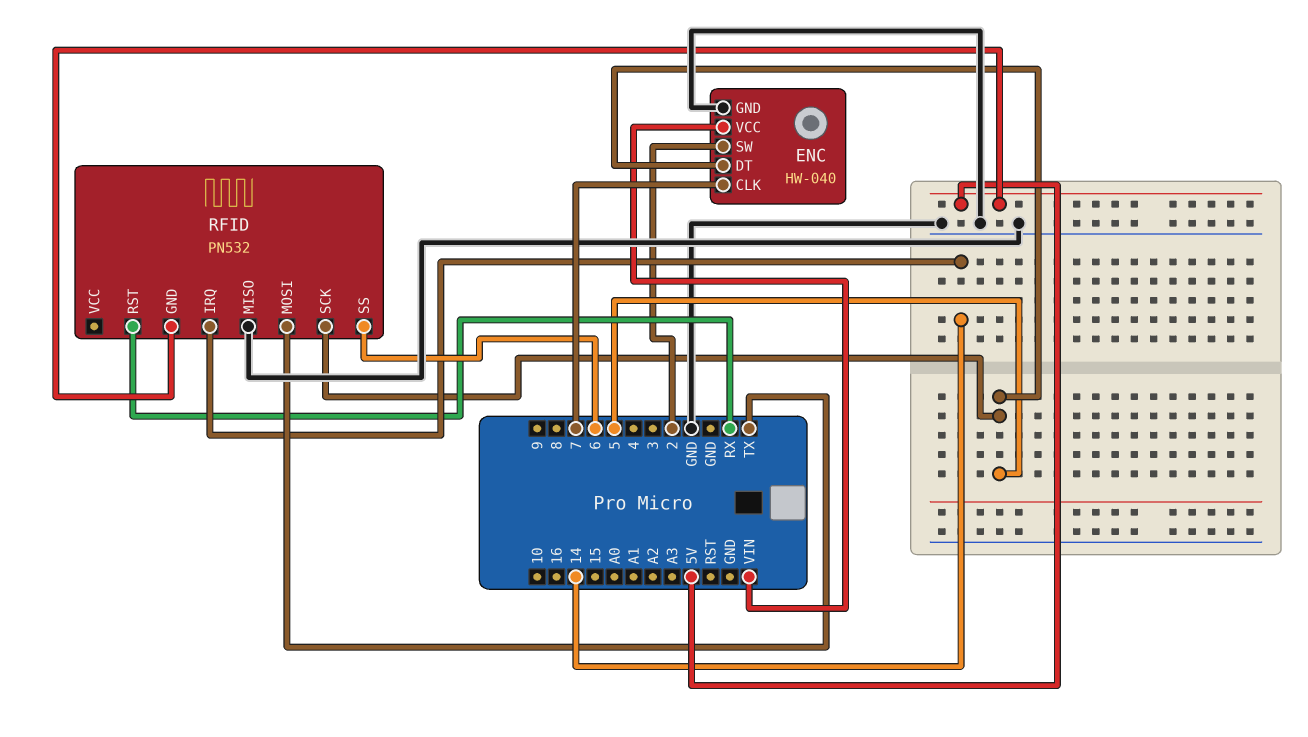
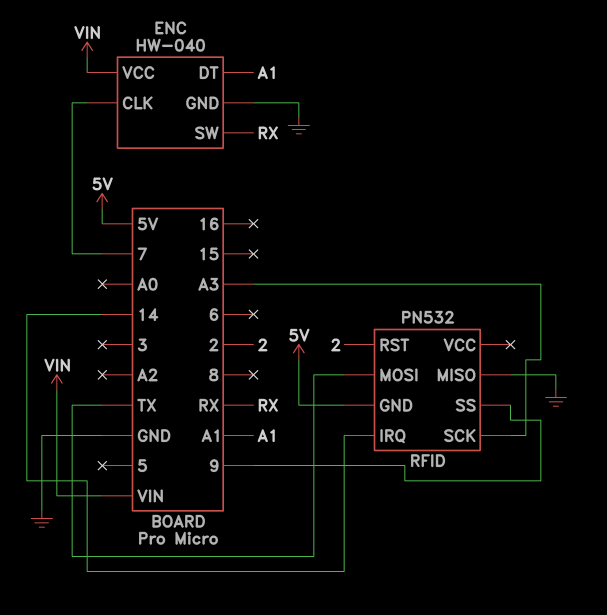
ENC pin DT: 5 -> A1
ENC pin SW: 2 -> RX
RFID pin RST: RX -> 2
RFID pin SCK: 5 -> A3
RFID pin SS: 6 -> 9

